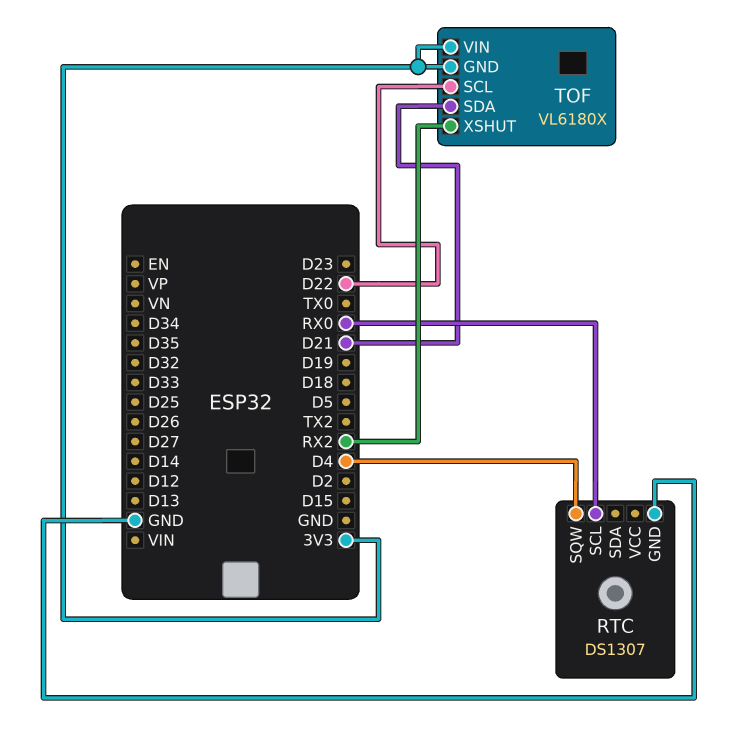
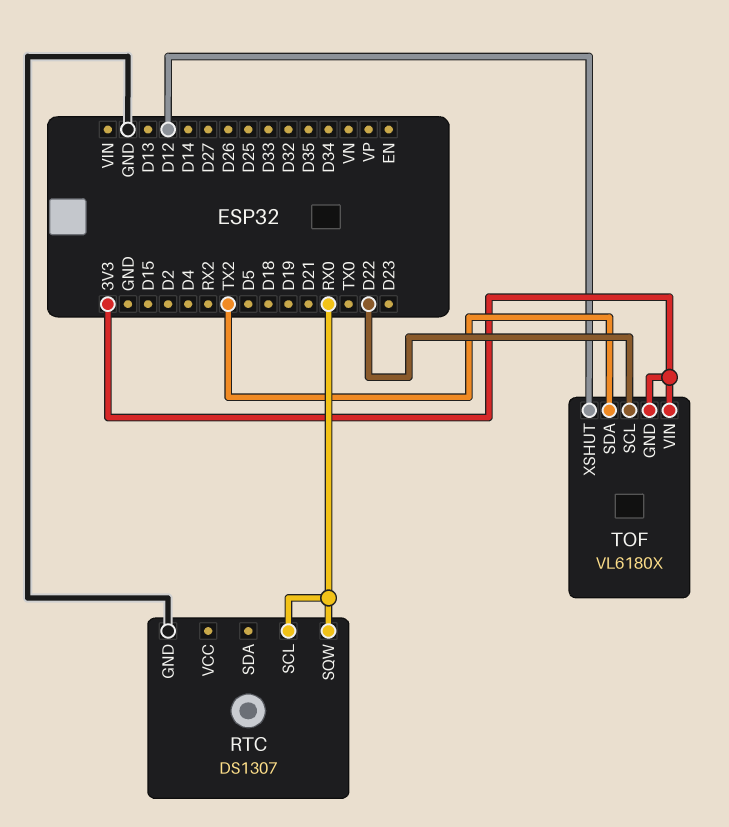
RTC pin SQW: D4 -> RX0
TOF pin SDA: D21 -> TX2
TOF pin XSHUT: RX2 -> D12

